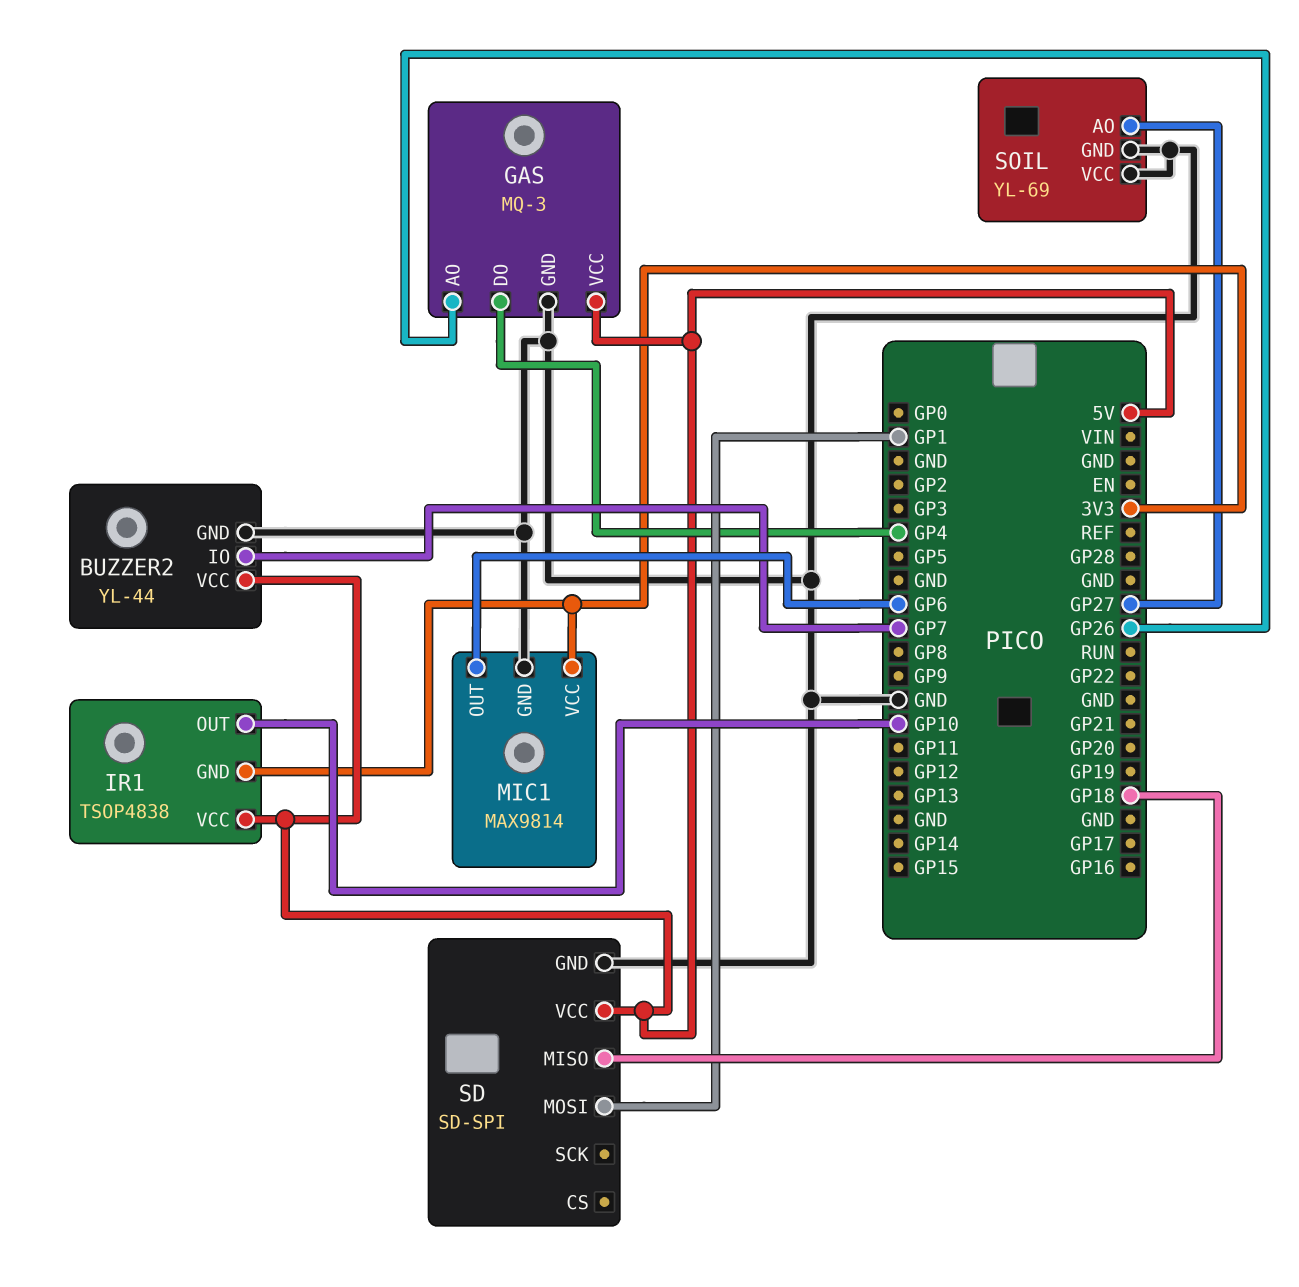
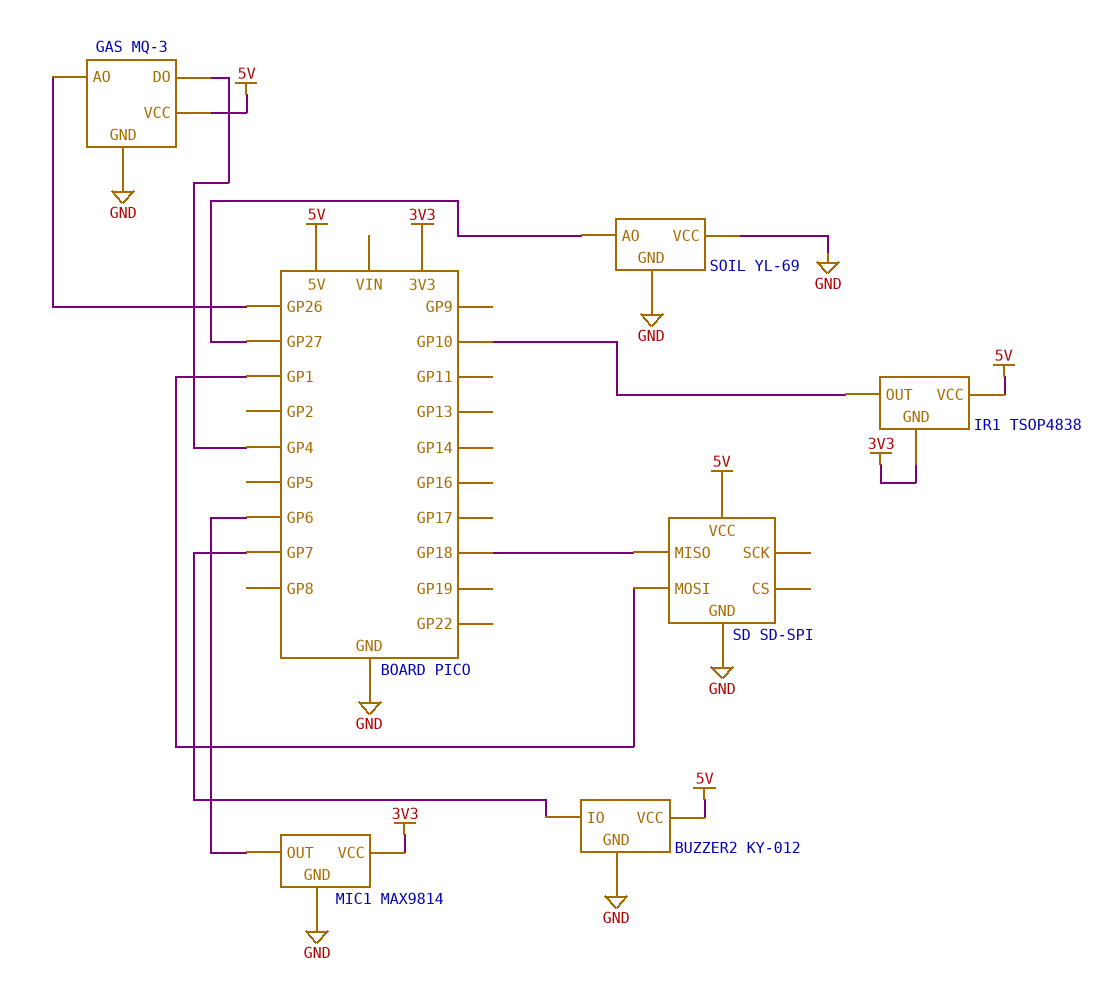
BUZZER2: YL-44 -> KY-012

